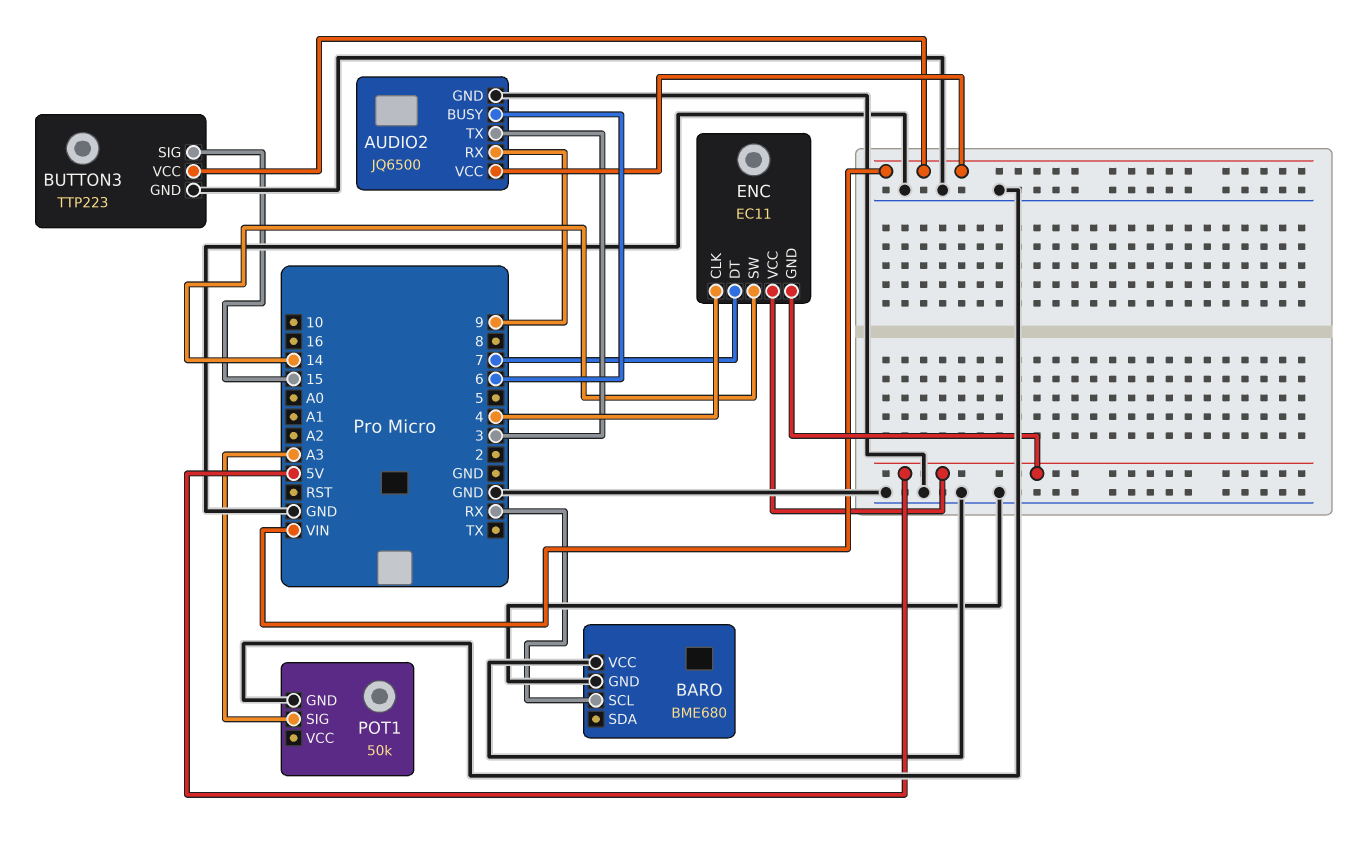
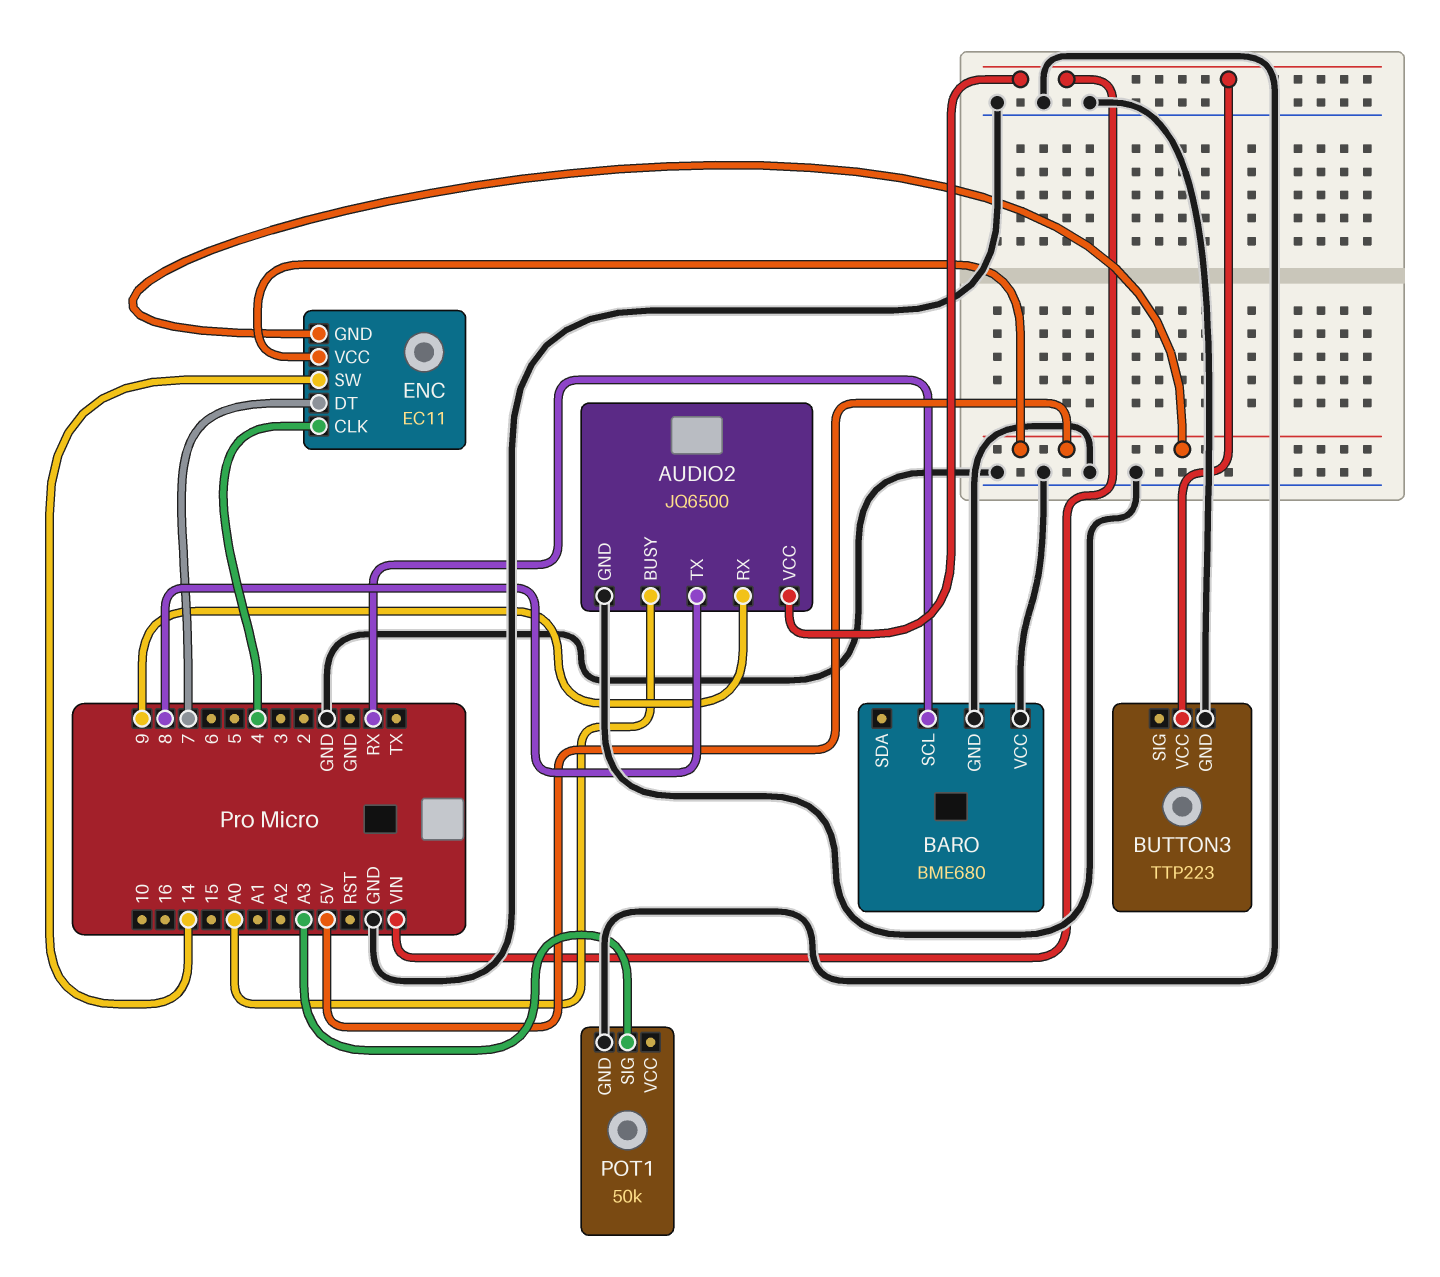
AUDIO2 pin BUSY: 6 -> A0
AUDIO2 pin TX: 3 -> 8
BUTTON3 pin SIG: 15 -> none

